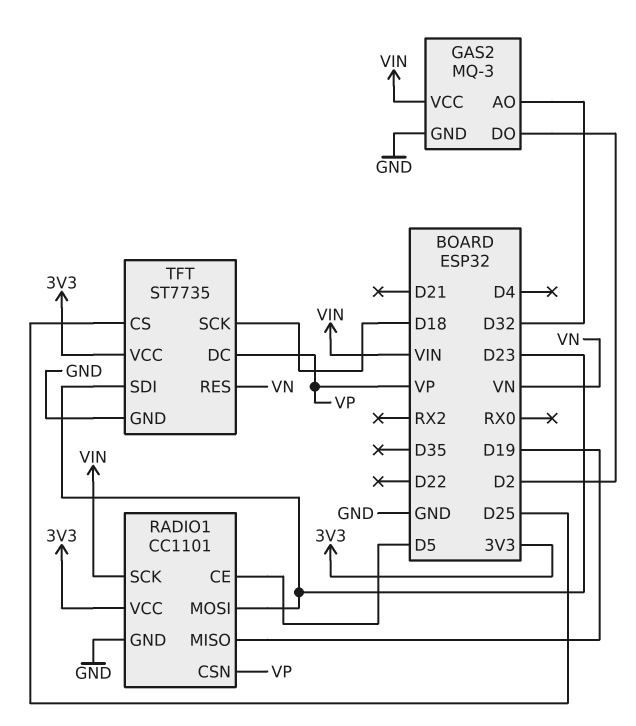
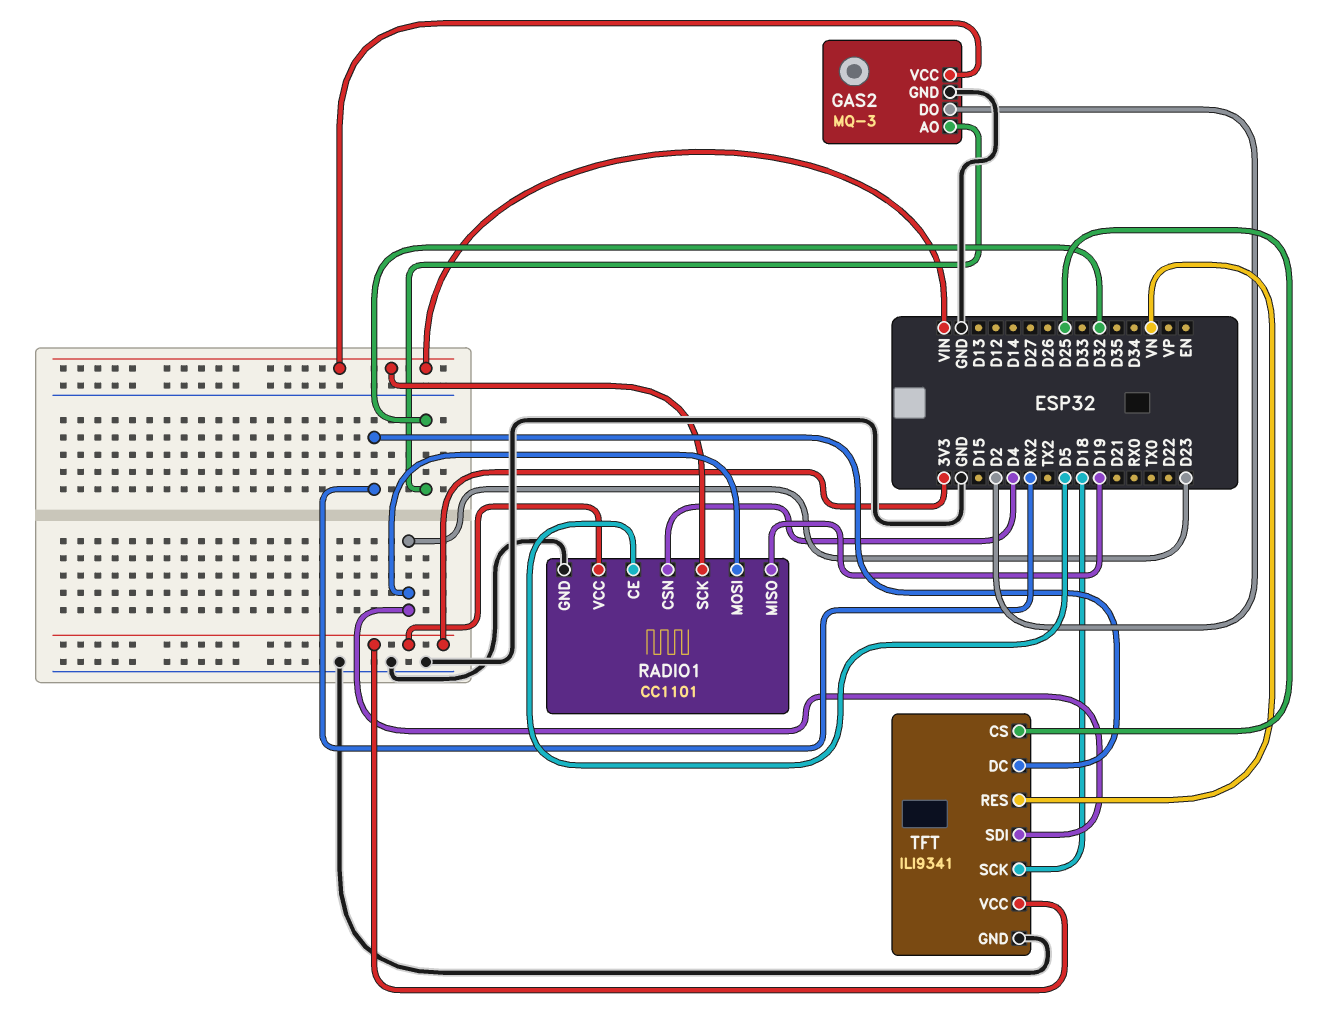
RADIO1 pin CSN: VP -> D4
TFT: ST7735 -> ILI9341
TFT pin DC: VP -> RX2

